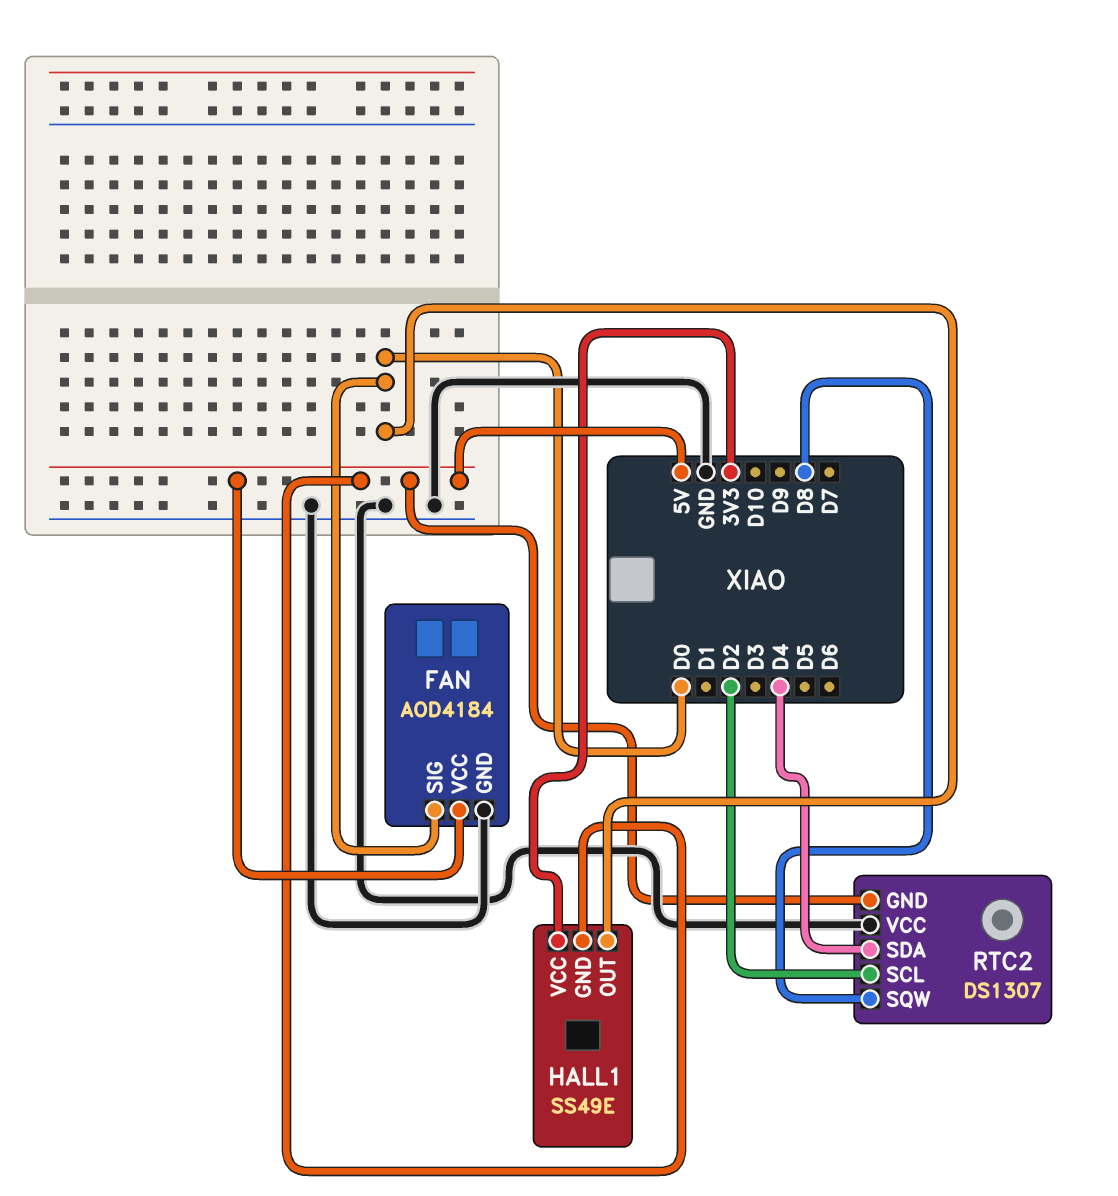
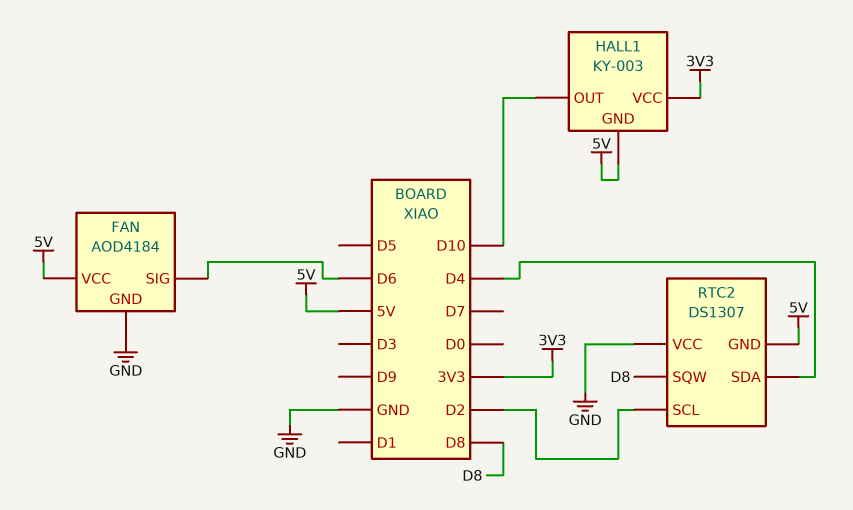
FAN pin SIG: D0 -> D6
HALL1: SS49E -> KY-003
HALL1 pin OUT: D0 -> D10

